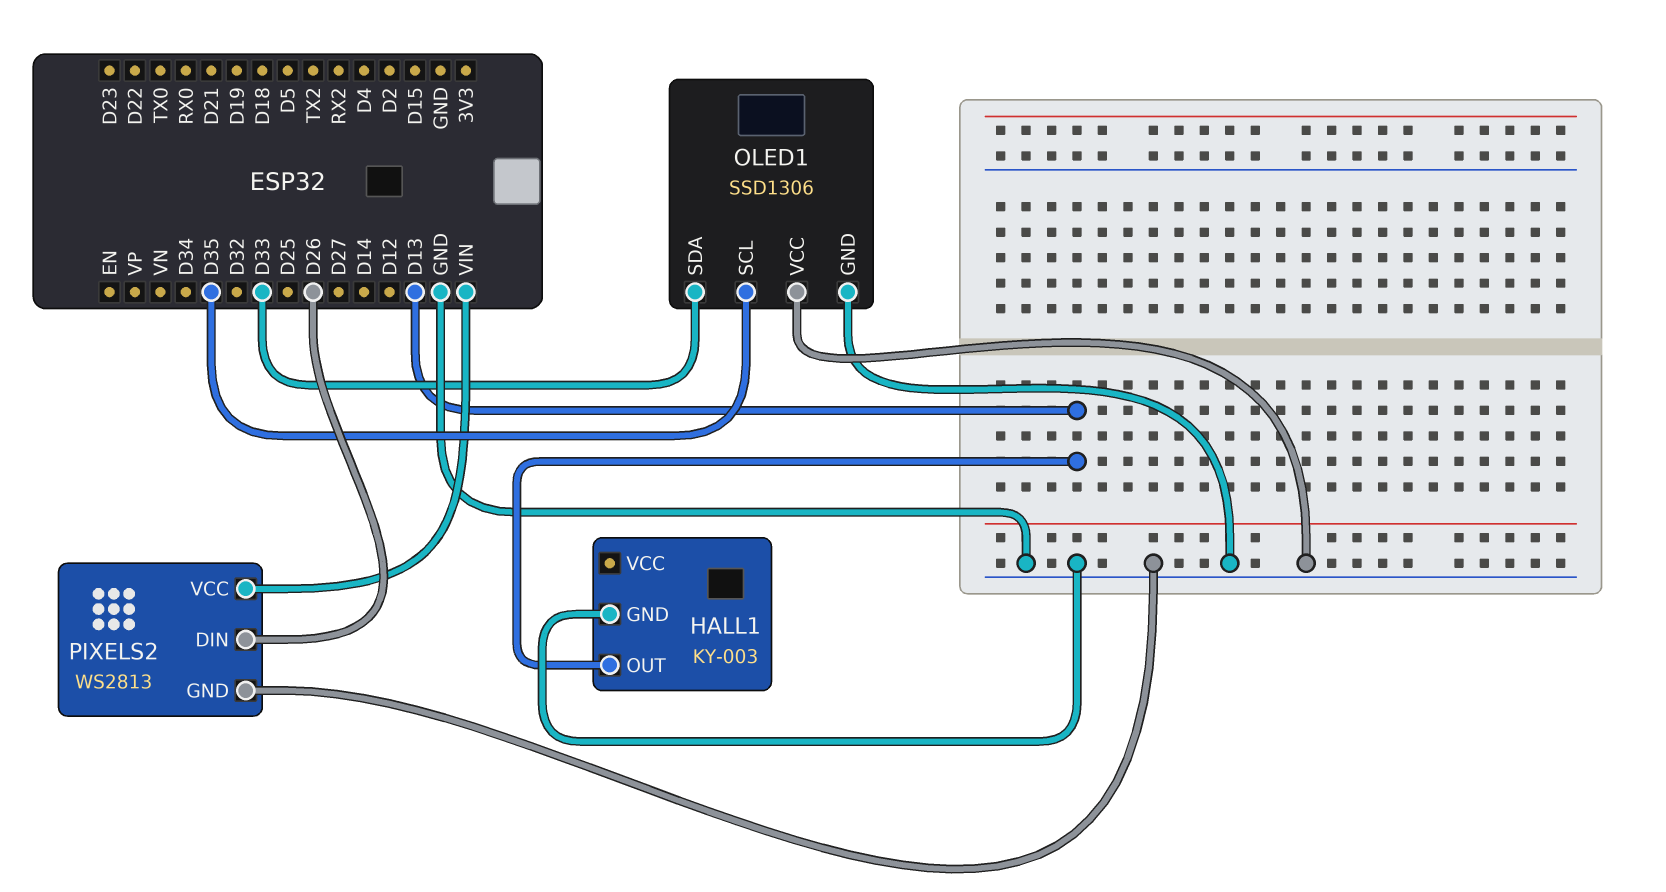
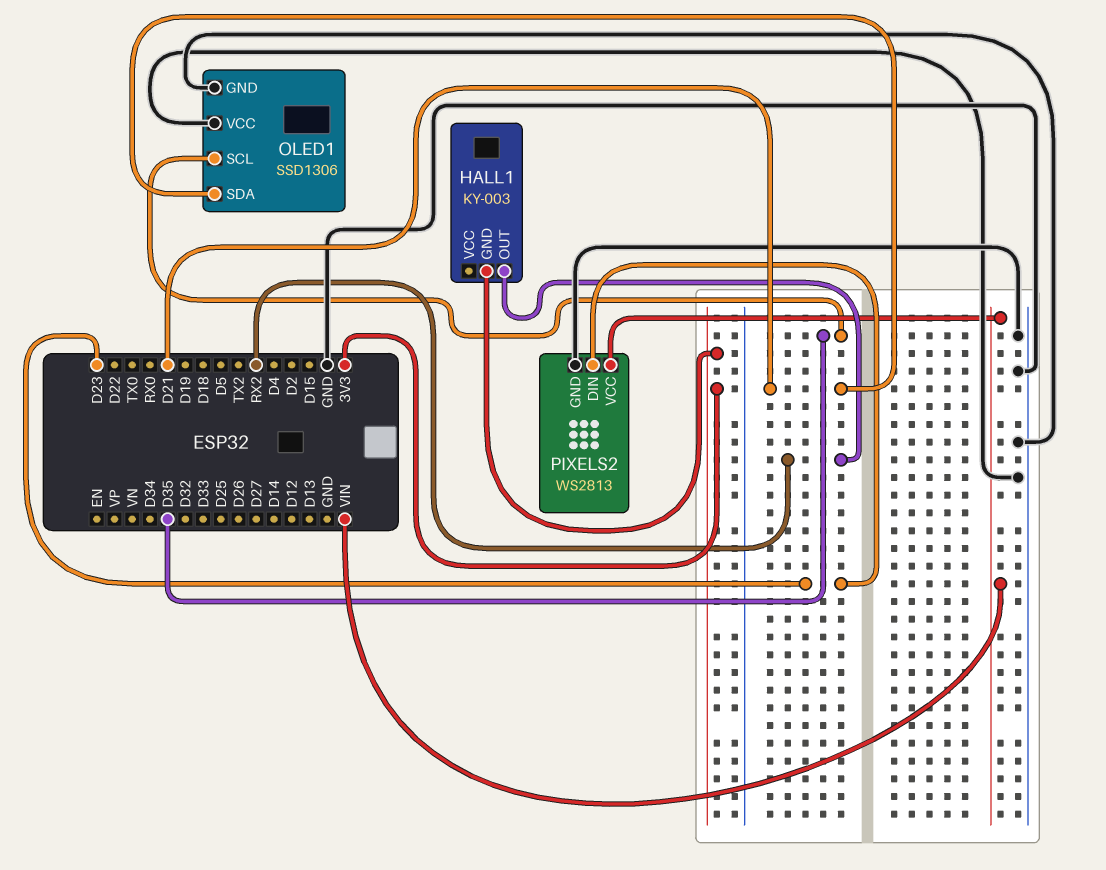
HALL1 pin GND: GND -> 3V3
HALL1 pin OUT: D13 -> RX2
OLED1 pin SDA: D33 -> D21
PIXELS2 pin DIN: D26 -> D23

